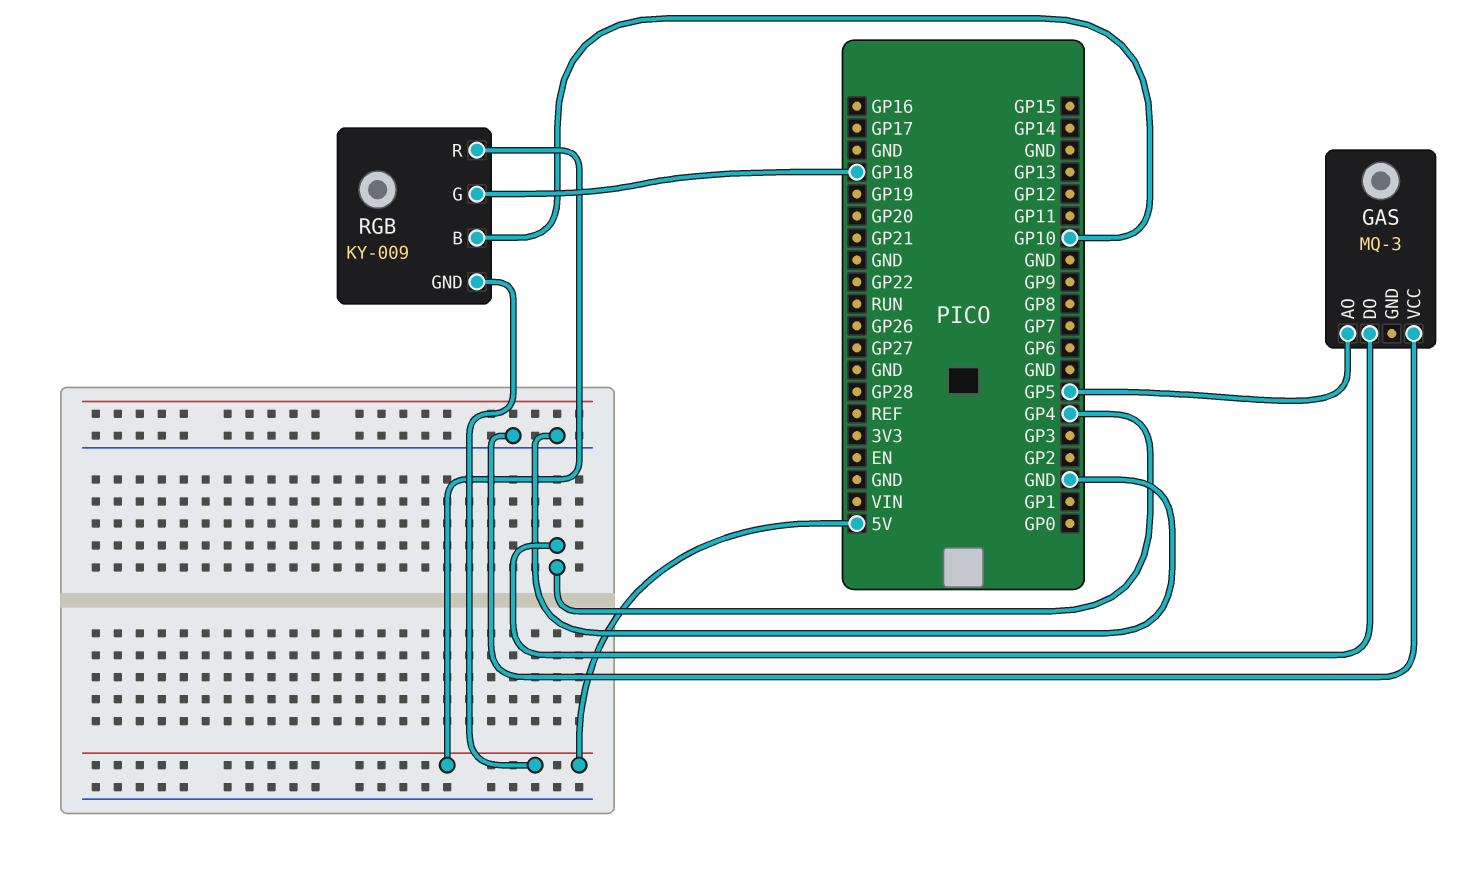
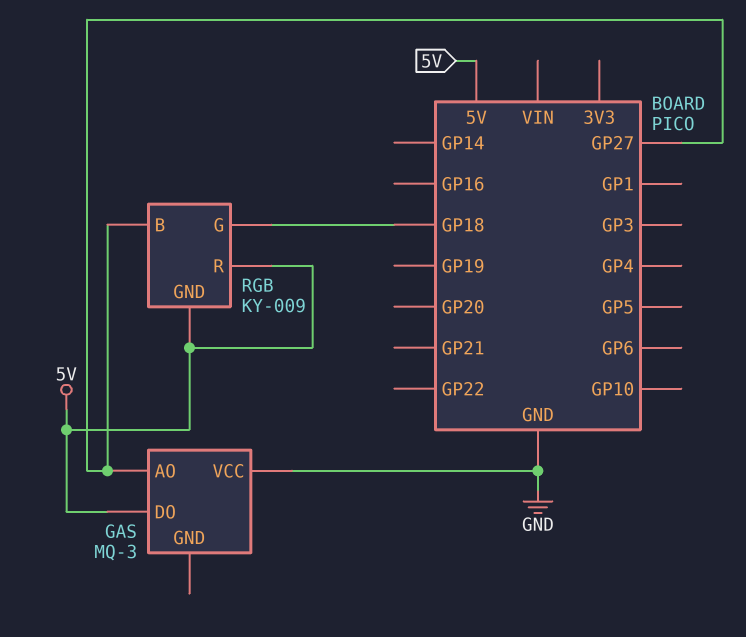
GAS pin AO: GP5 -> GP27
GAS pin DO: GP4 -> 5V
RGB pin B: GP10 -> GP27

